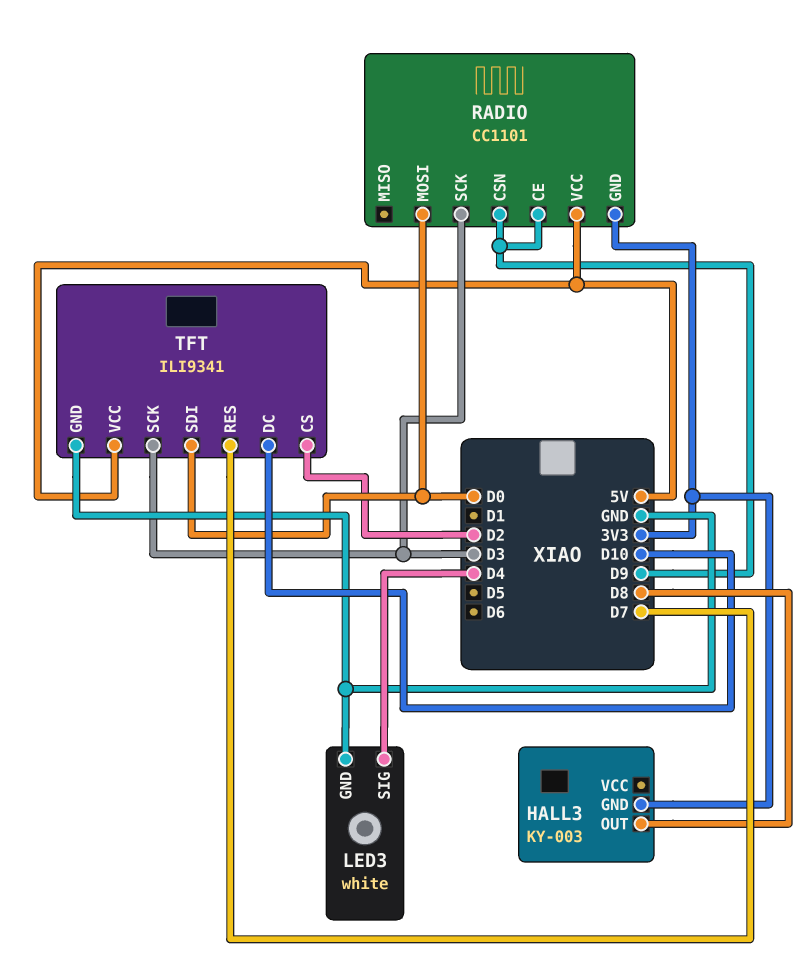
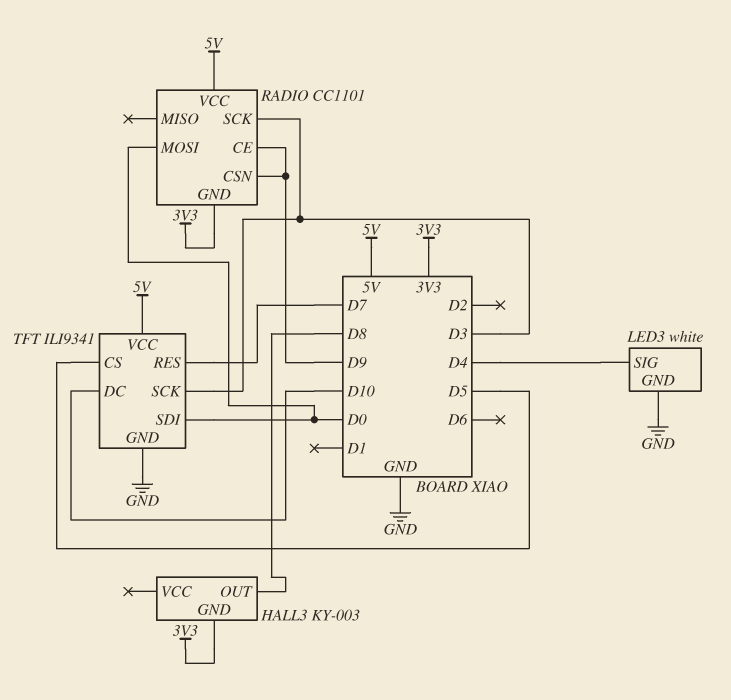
TFT pin CS: D2 -> D5

